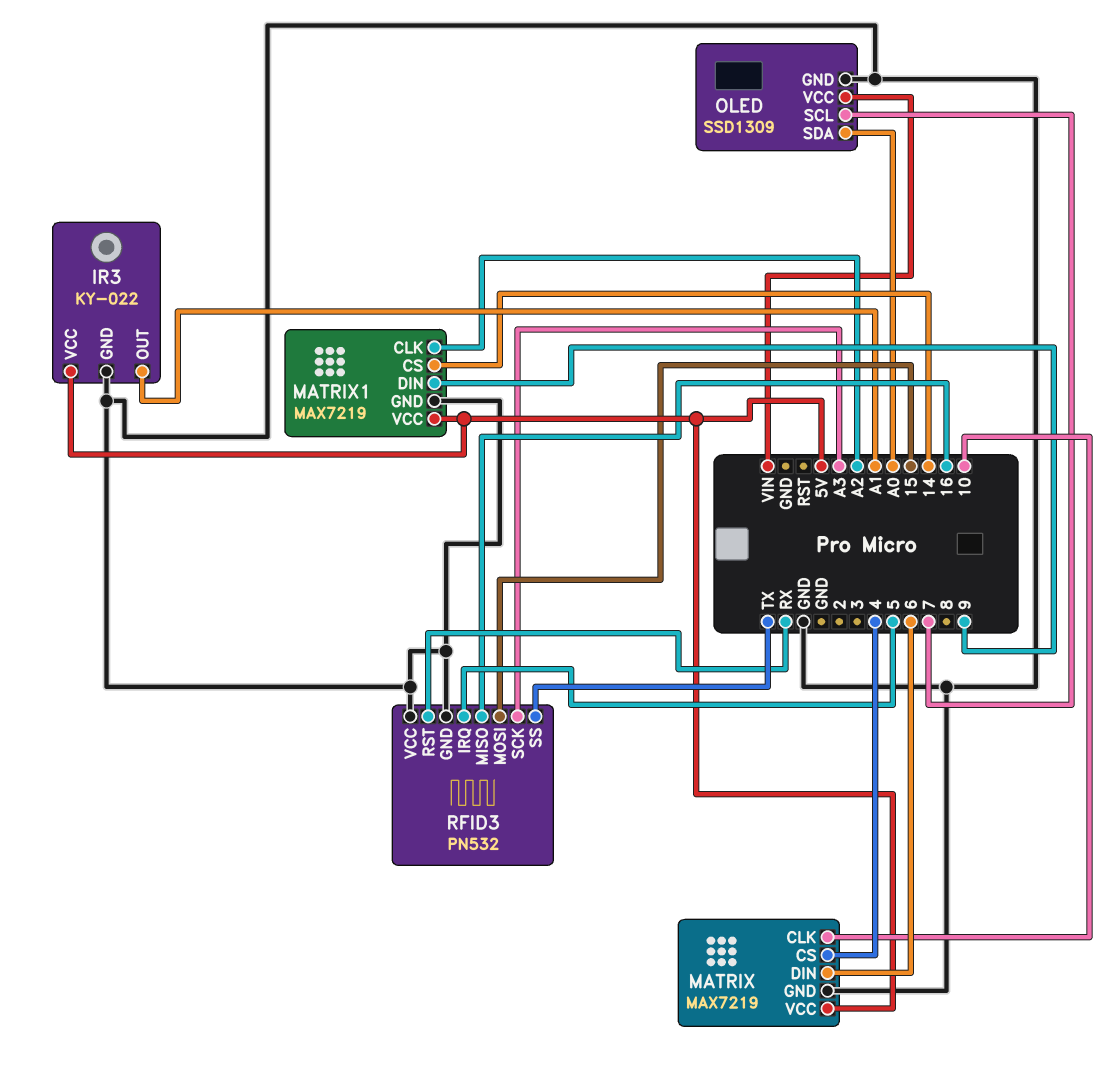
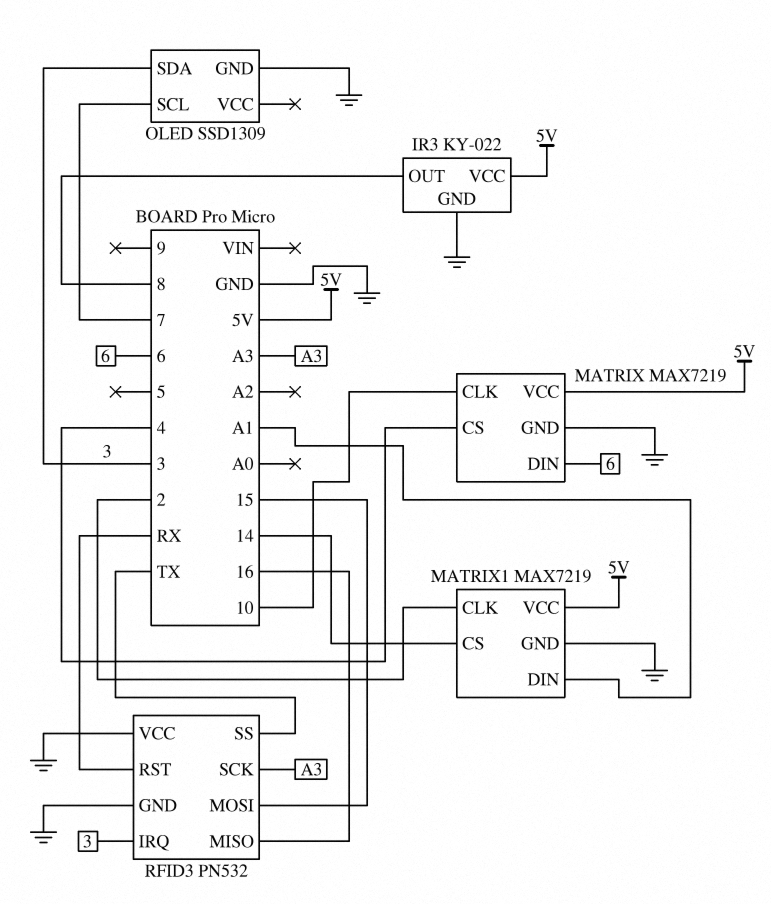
IR3 pin OUT: A1 -> 8
MATRIX1 pin CLK: A2 -> 2
MATRIX1 pin DIN: 9 -> A1
OLED pin SDA: A0 -> 3
OLED pin VCC: VIN -> none
RFID3 pin IRQ: 5 -> 3

